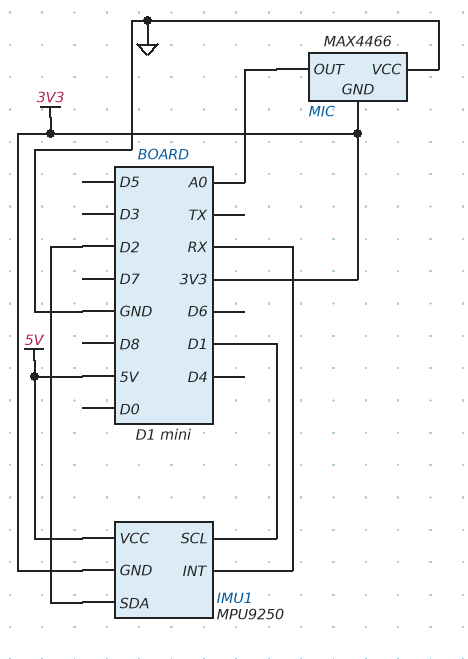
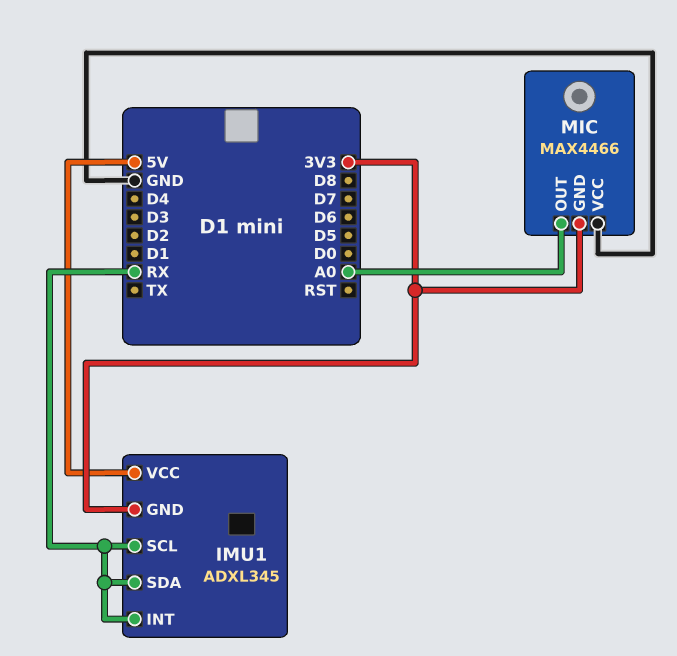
IMU1: MPU9250 -> ADXL345
IMU1 pin SCL: D1 -> RX
IMU1 pin SDA: D2 -> RX

